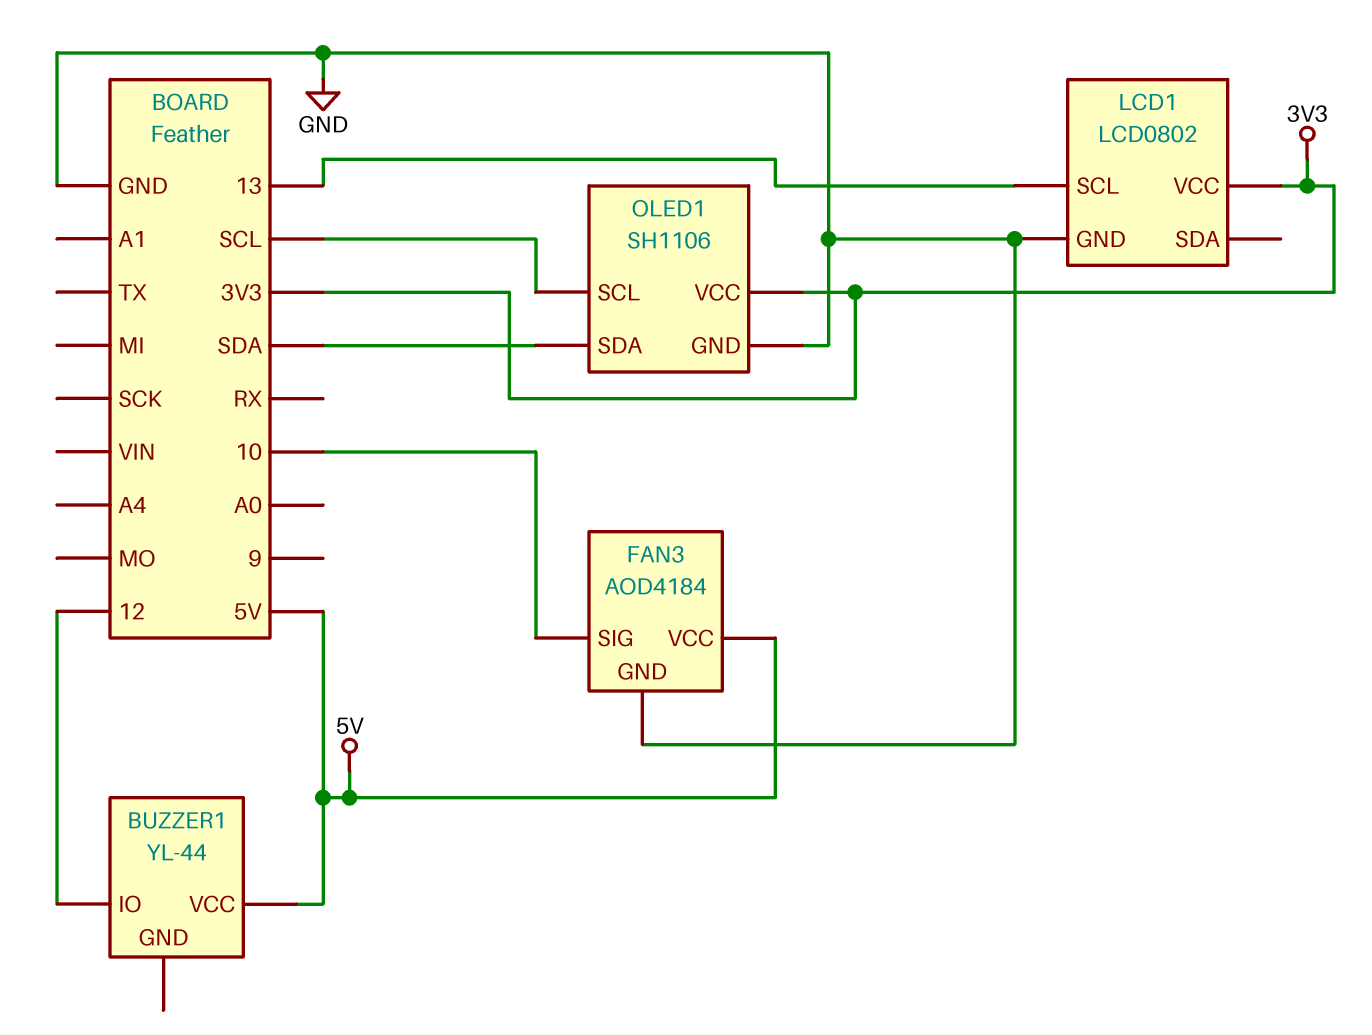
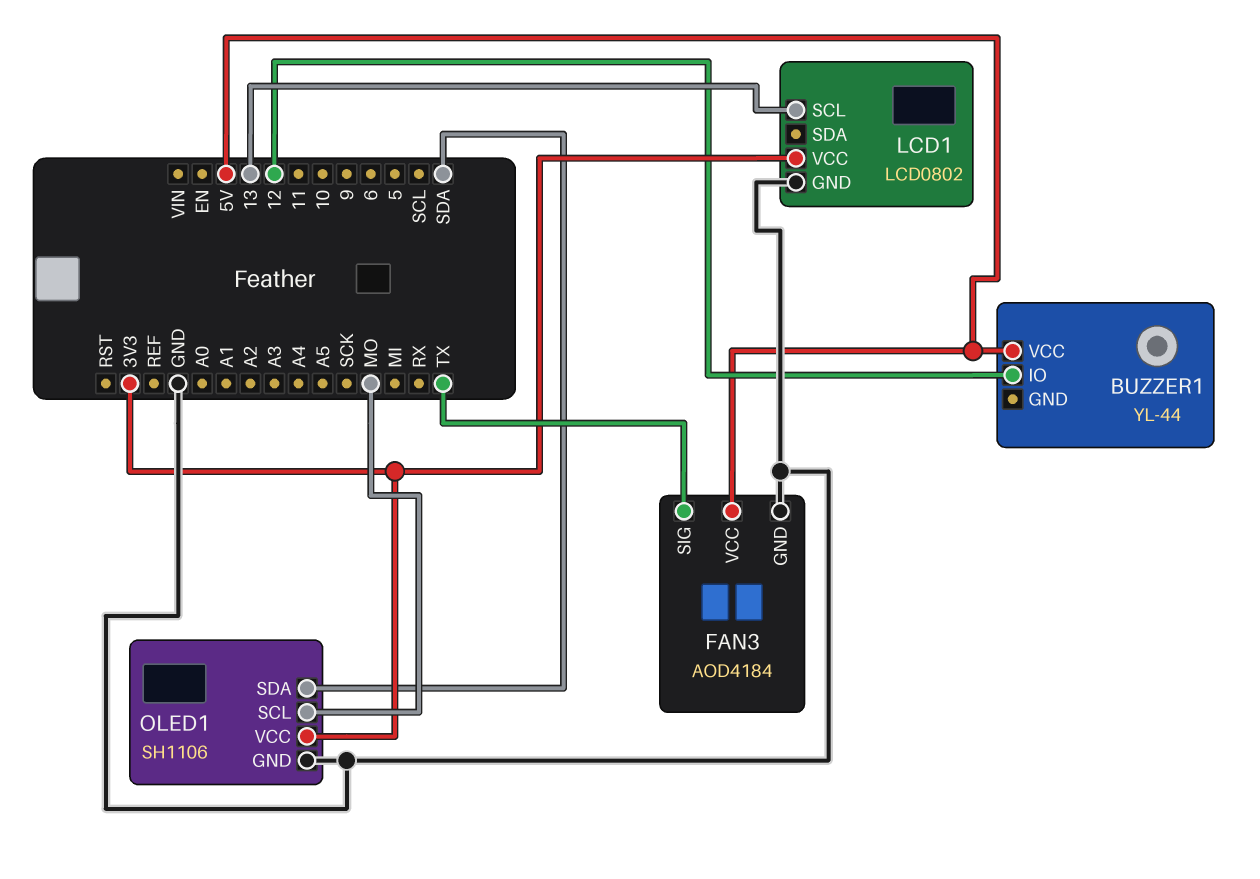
FAN3 pin SIG: 10 -> TX
OLED1 pin SCL: SCL -> MO

